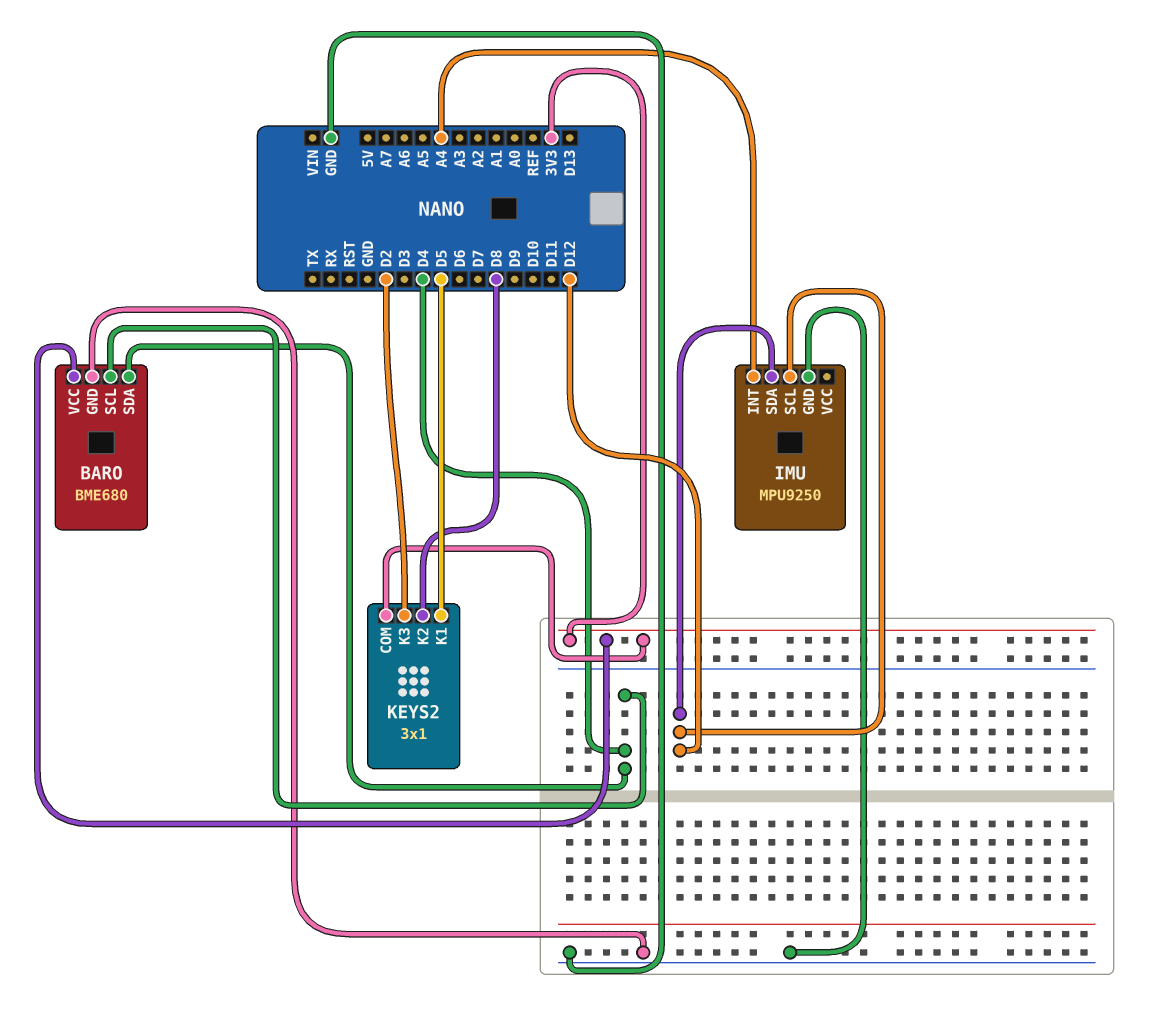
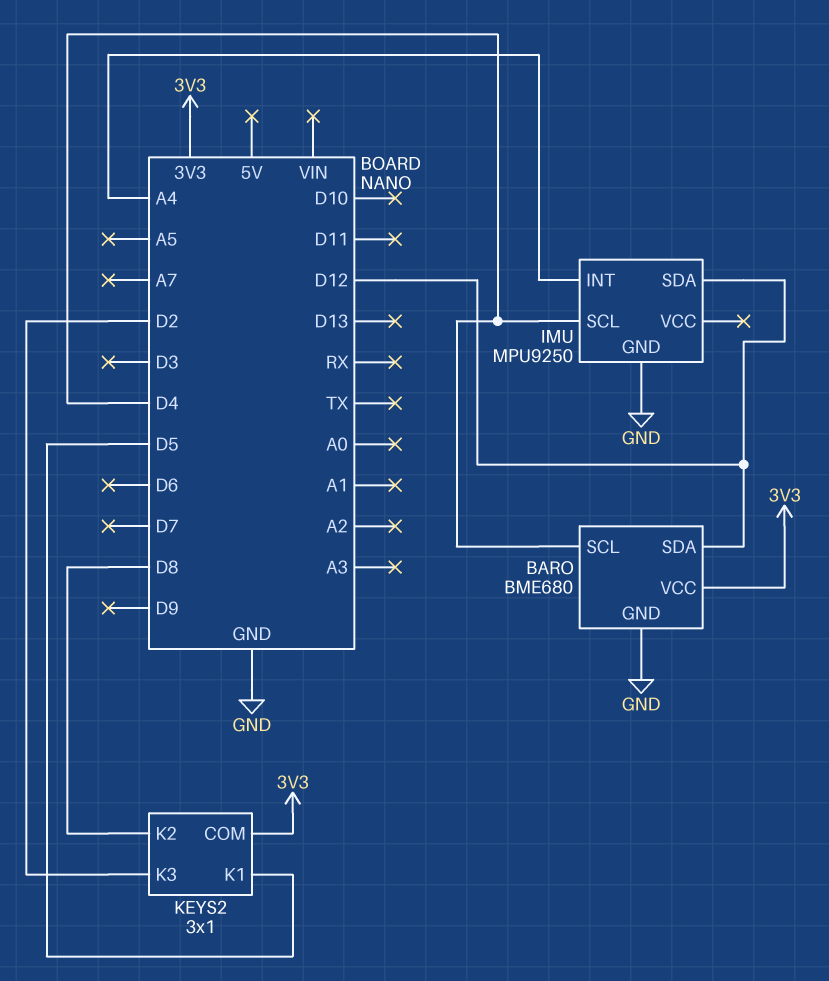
BARO pin SDA: D4 -> D12
IMU pin SCL: D12 -> D4

